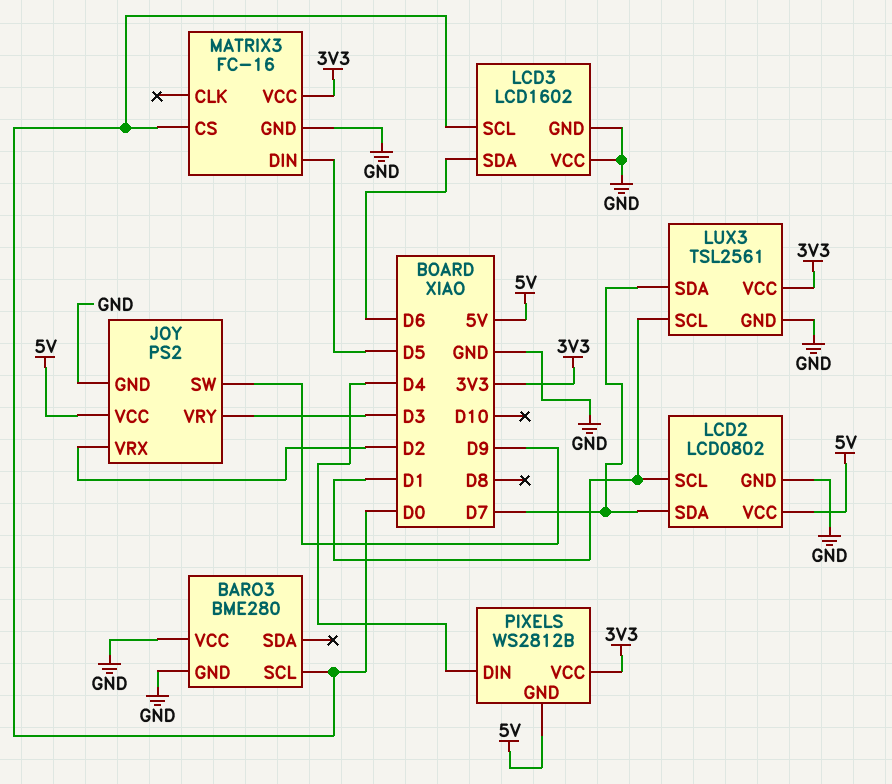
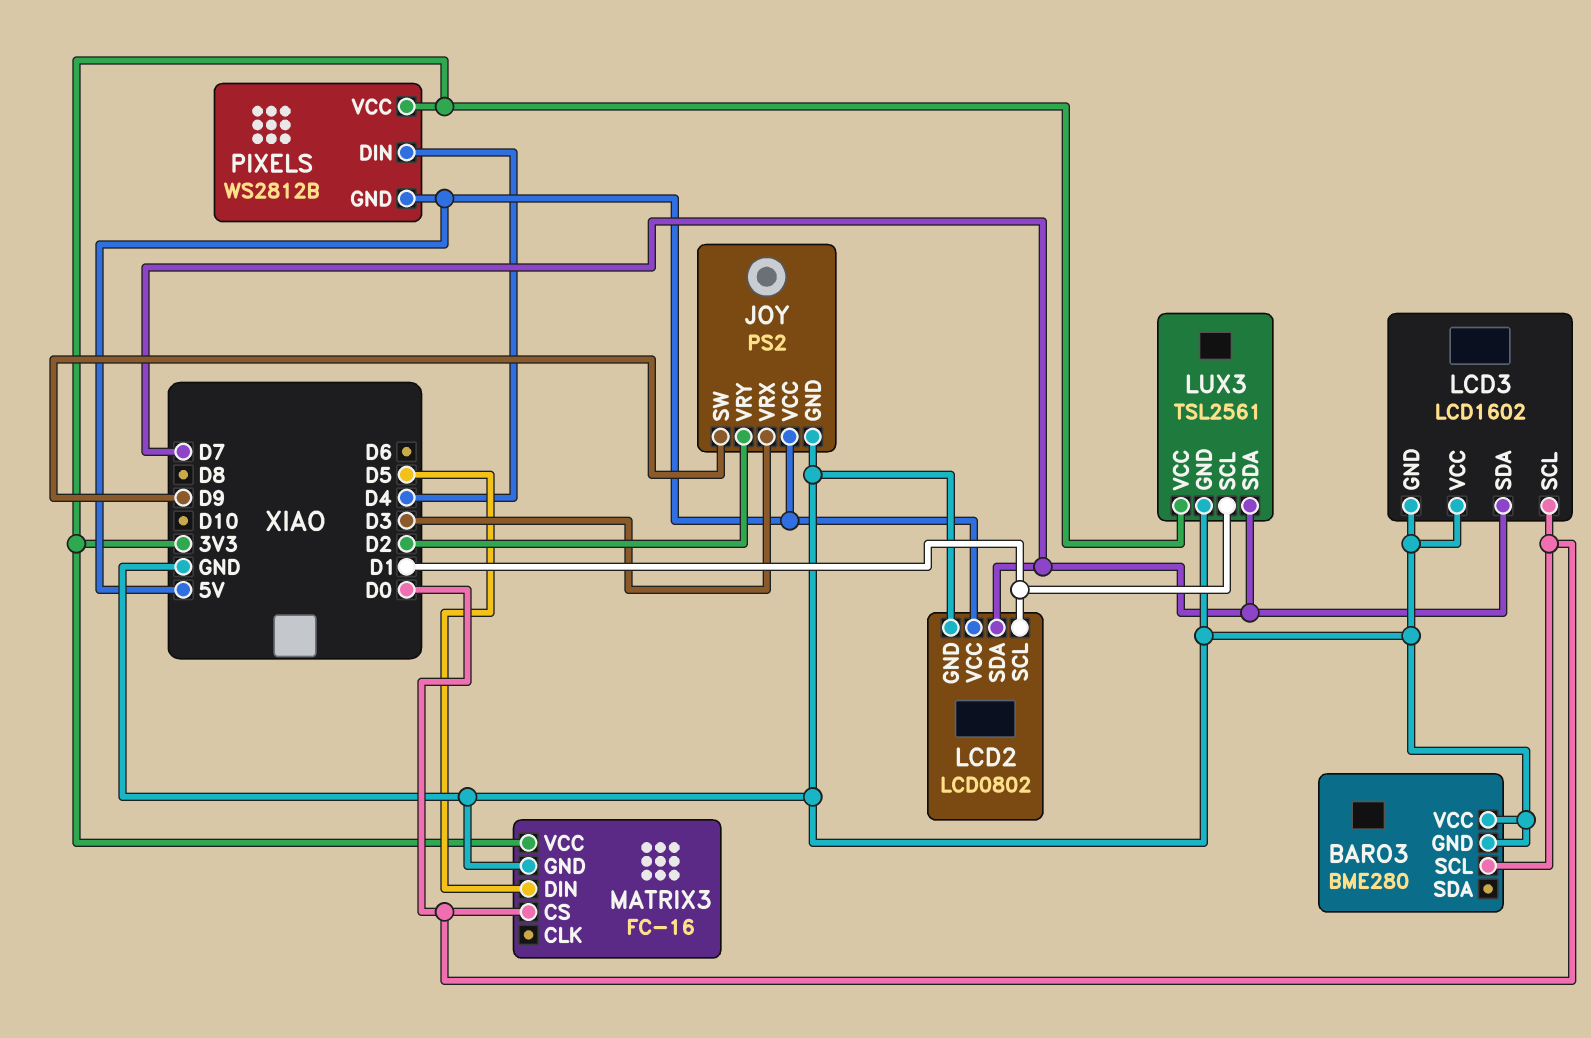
JOY pin VRX: D2 -> D3
JOY pin VRY: D3 -> D2
LCD3 pin SDA: D6 -> D7

